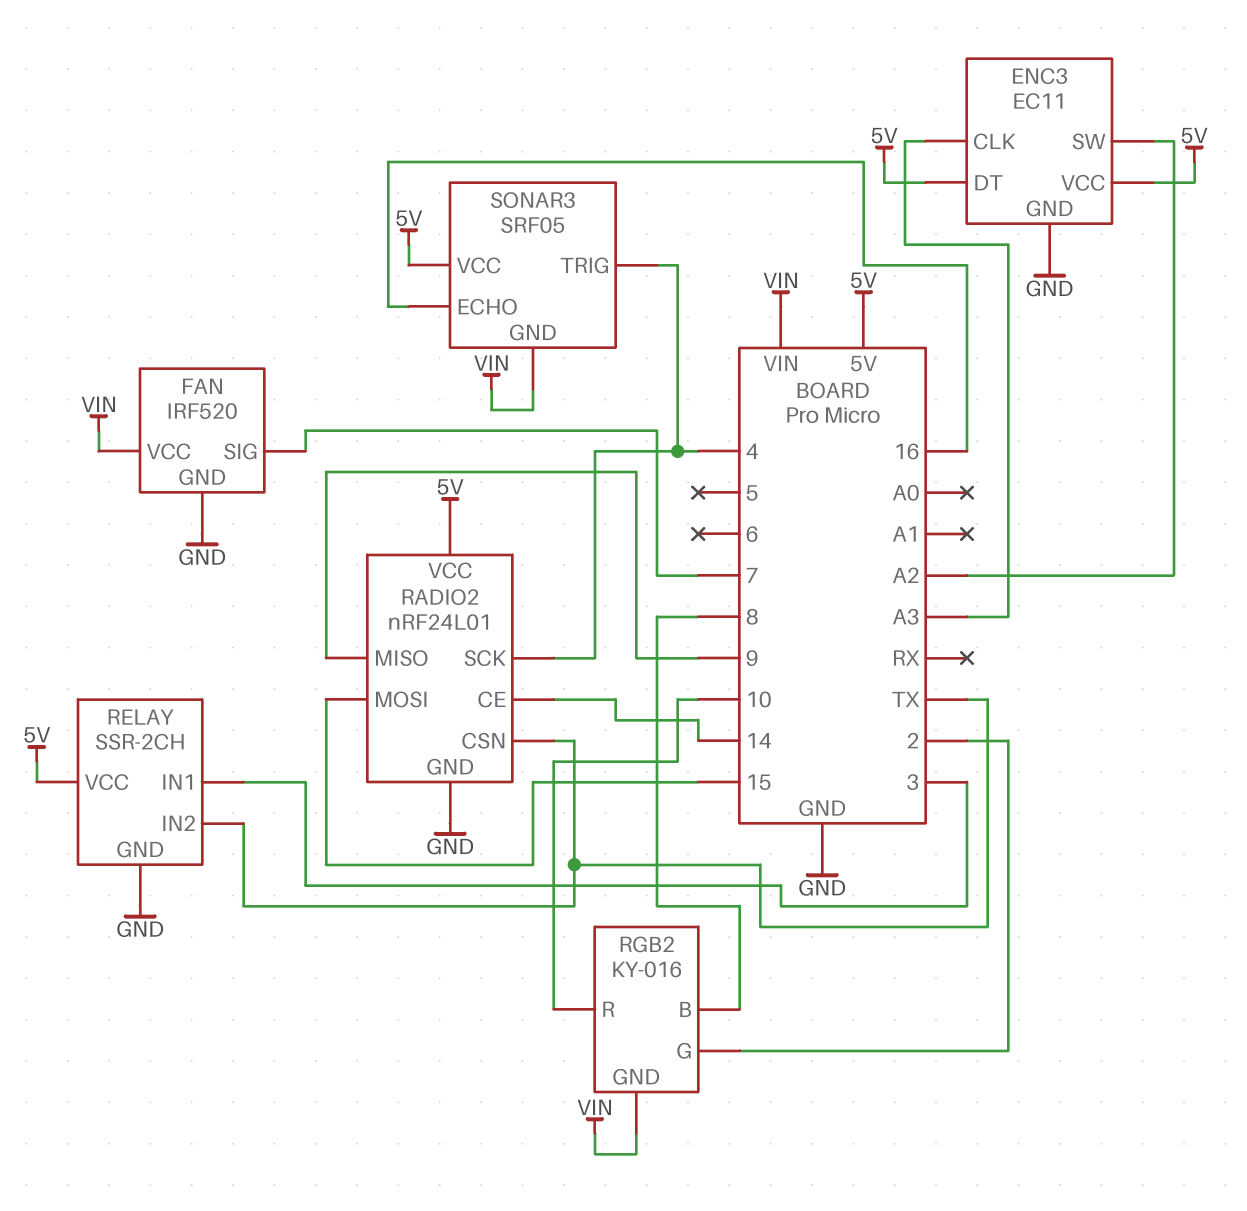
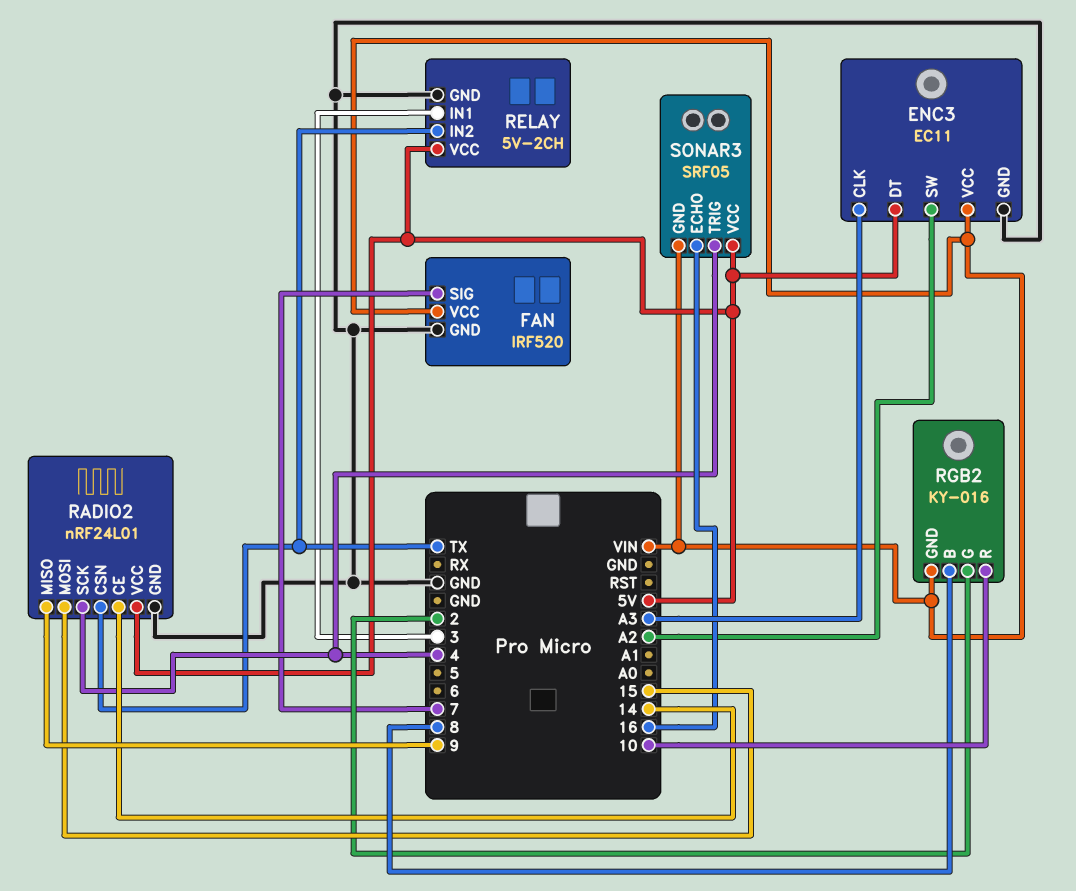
ENC3 pin VCC: 5V -> VIN
RELAY: SSR-2CH -> 5V-2CH

